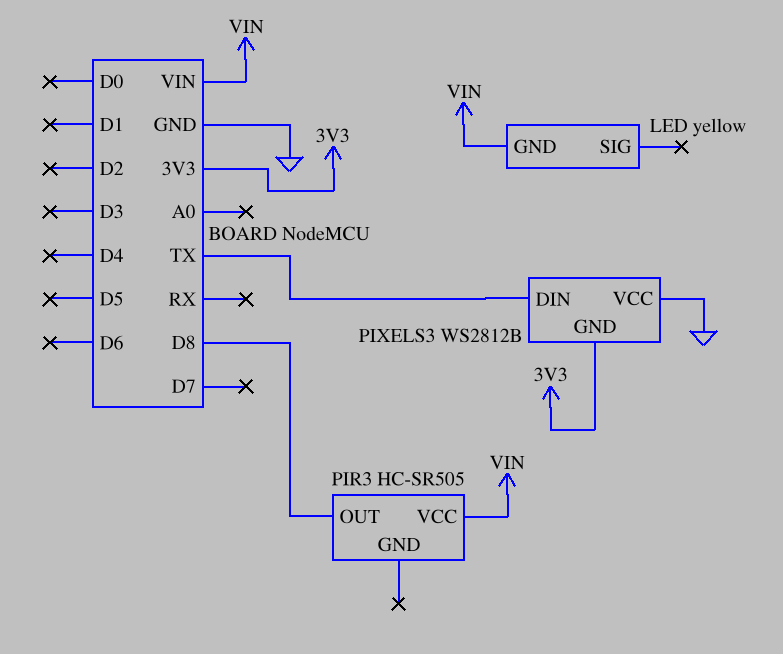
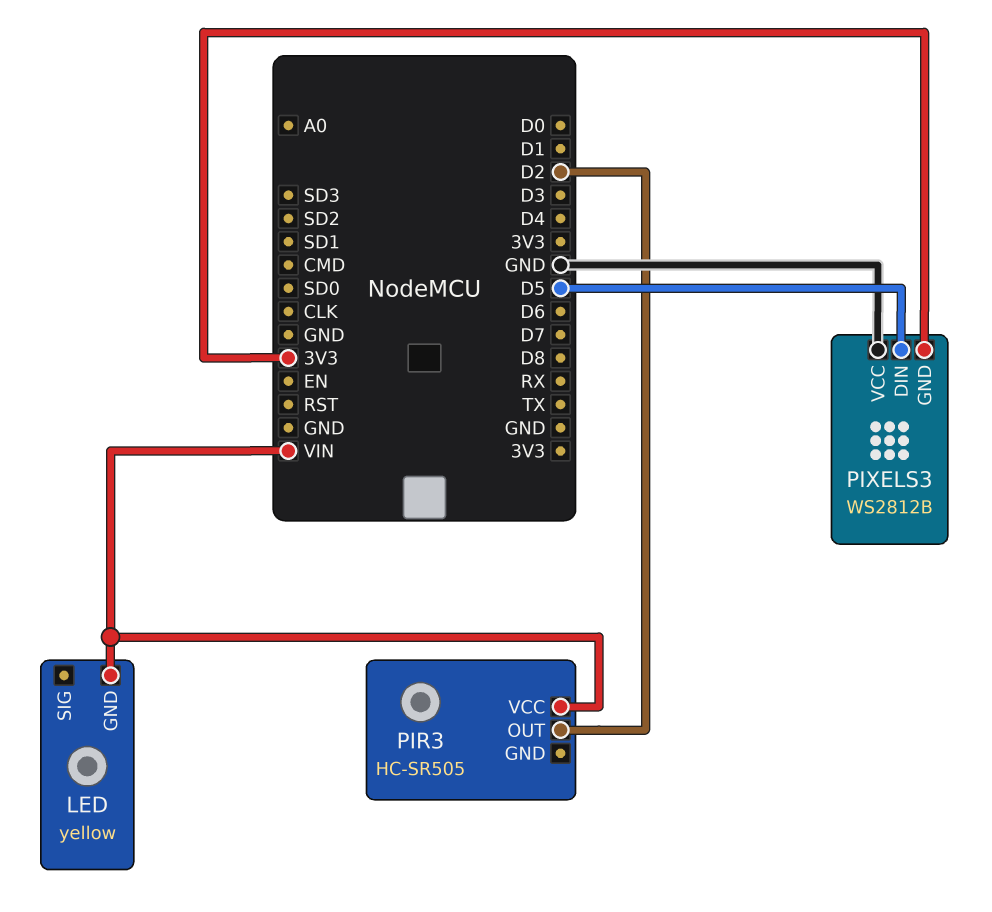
PIR3 pin OUT: D8 -> D2
PIXELS3 pin DIN: TX -> D5

